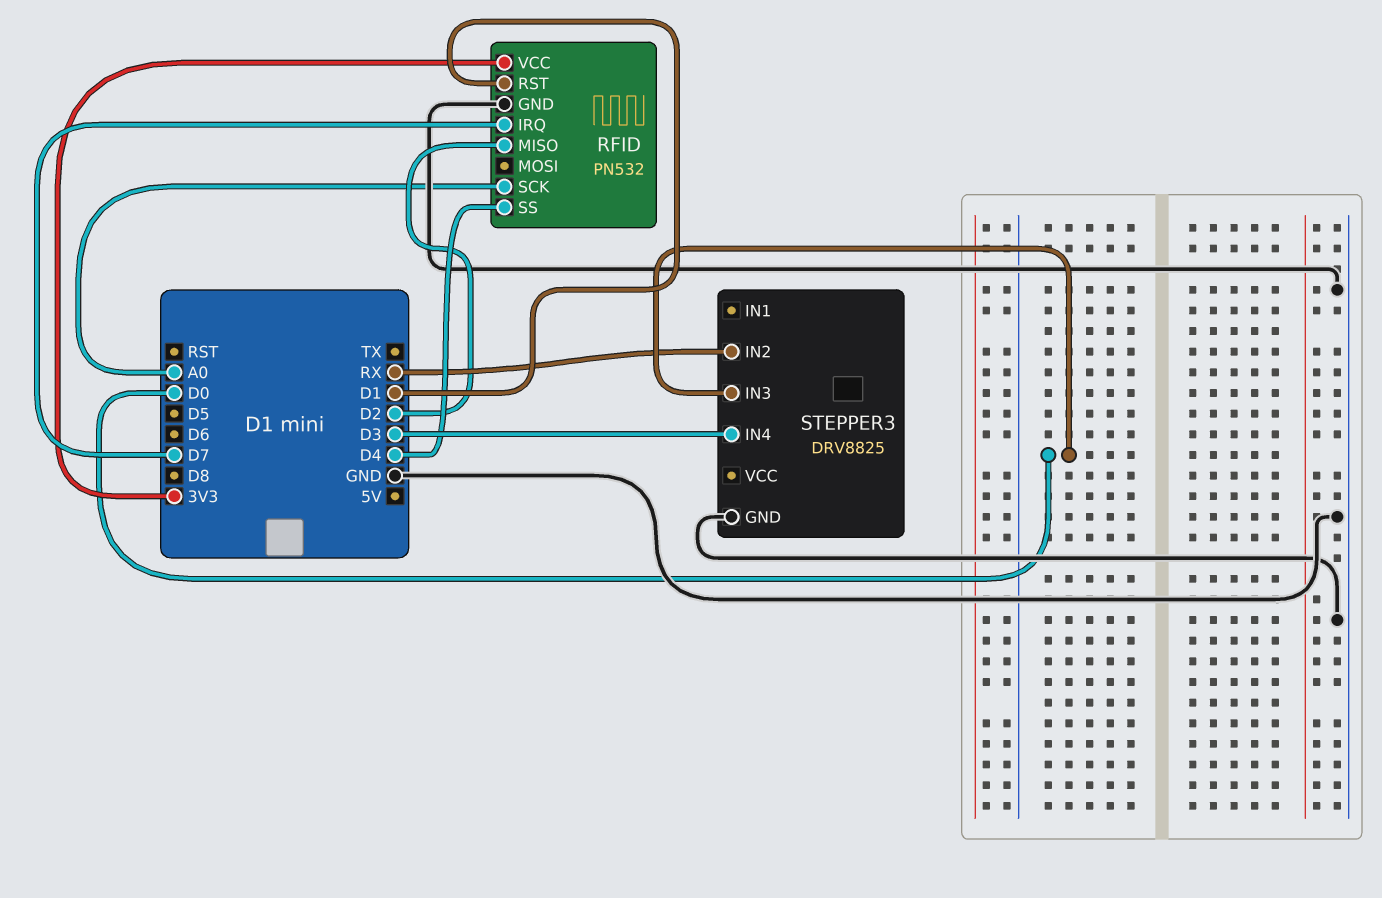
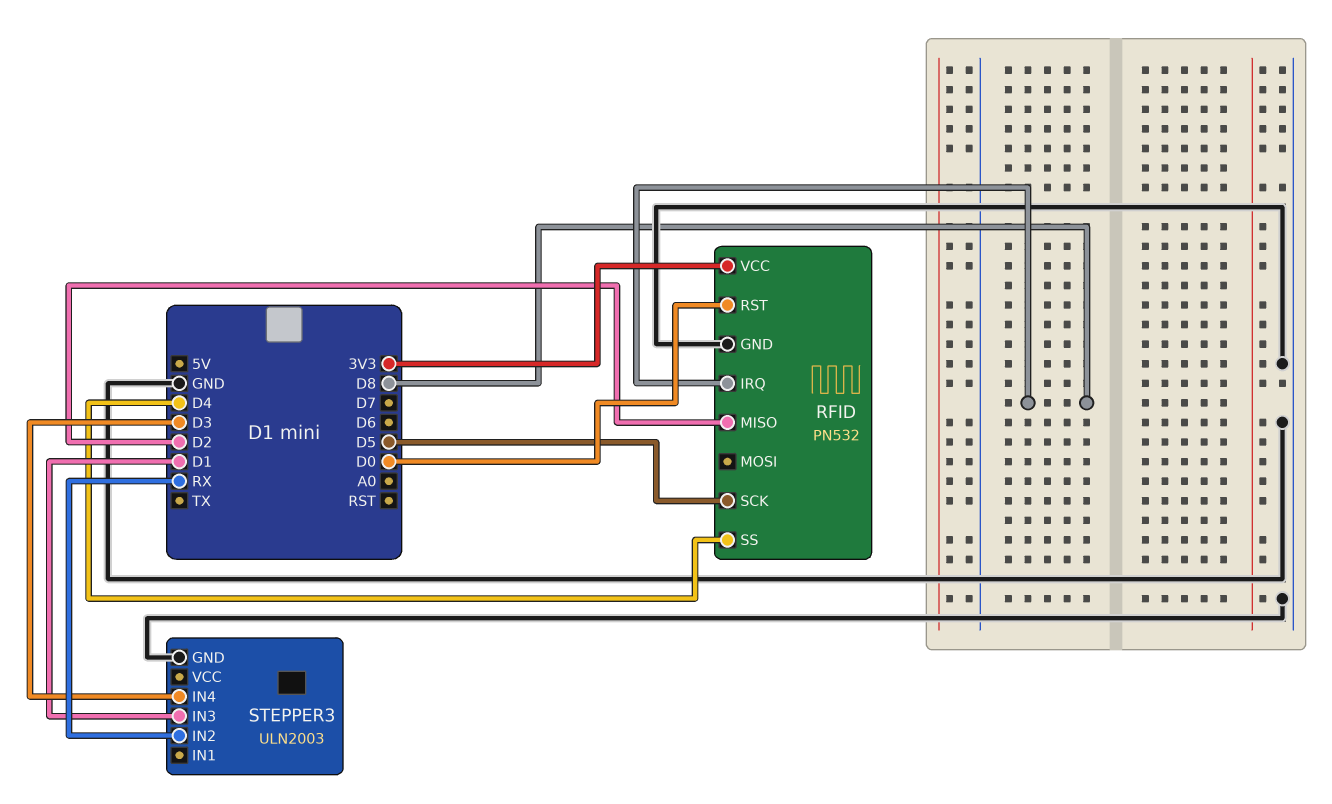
RFID pin IRQ: D7 -> D8
RFID pin RST: D1 -> D0
RFID pin SCK: A0 -> D5
STEPPER3: DRV8825 -> ULN2003
STEPPER3 pin IN3: D0 -> D1

